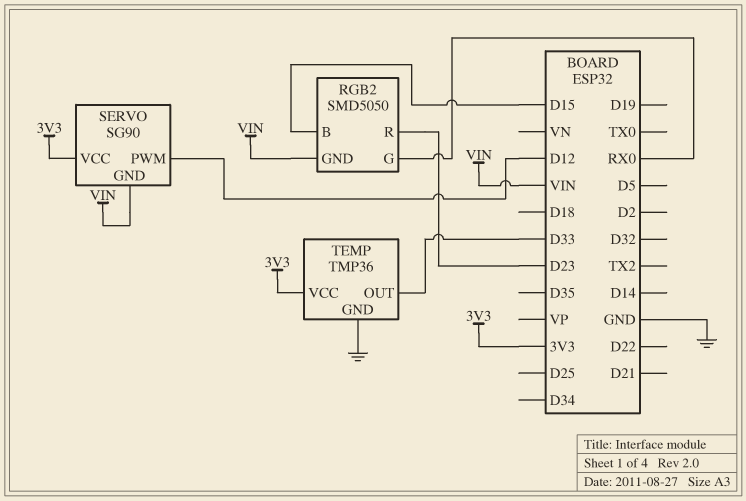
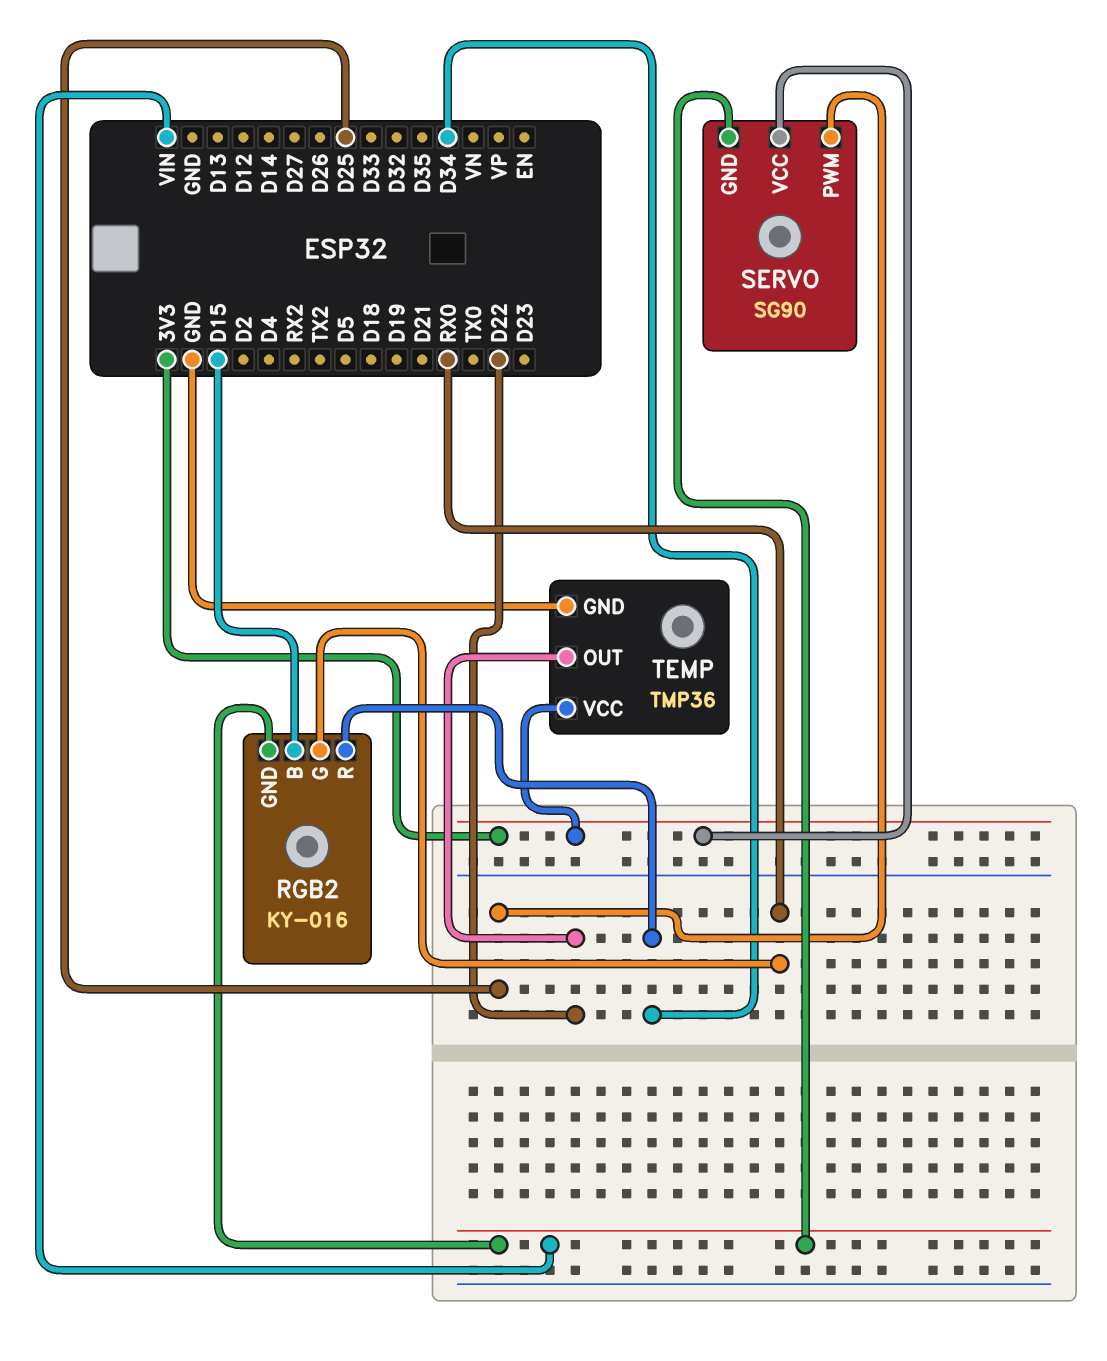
RGB2: SMD5050 -> KY-016
RGB2 pin R: D23 -> D34
SERVO pin PWM: D12 -> D25
TEMP pin OUT: D33 -> D22

